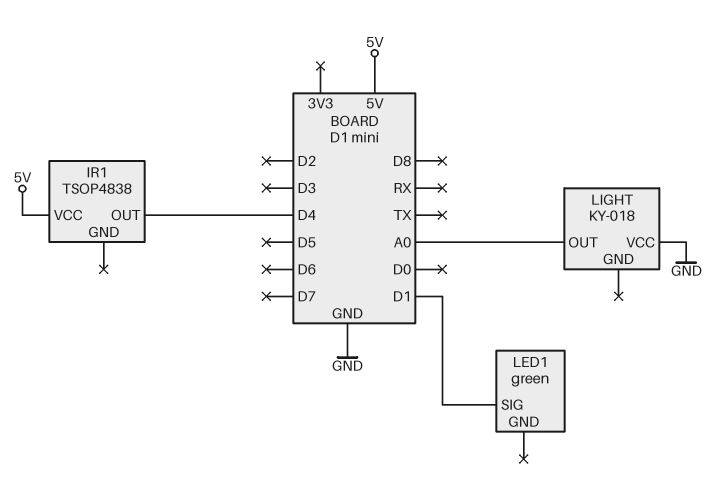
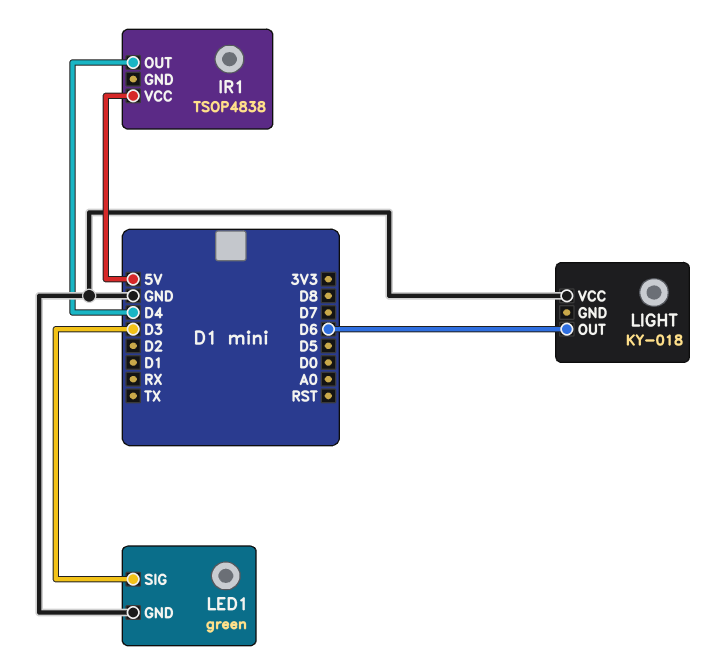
LED1 pin GND: none -> GND
LED1 pin SIG: D1 -> D3
LIGHT pin OUT: A0 -> D6

